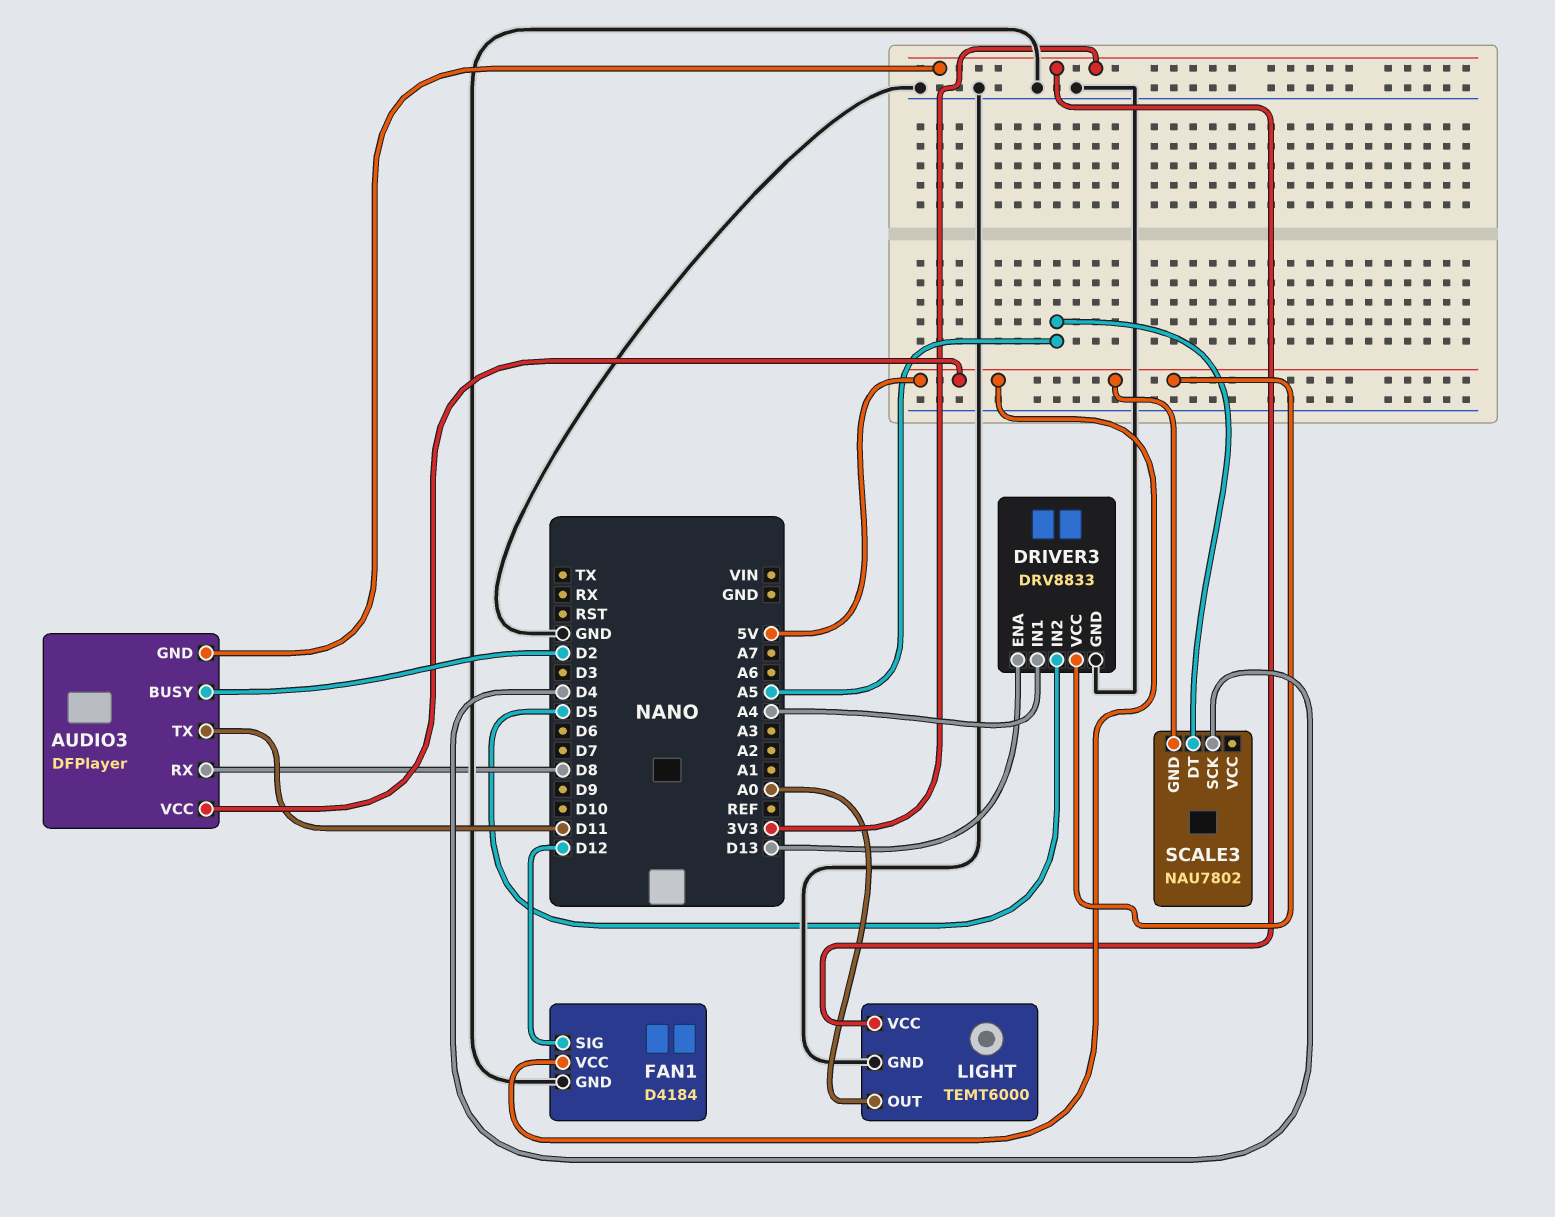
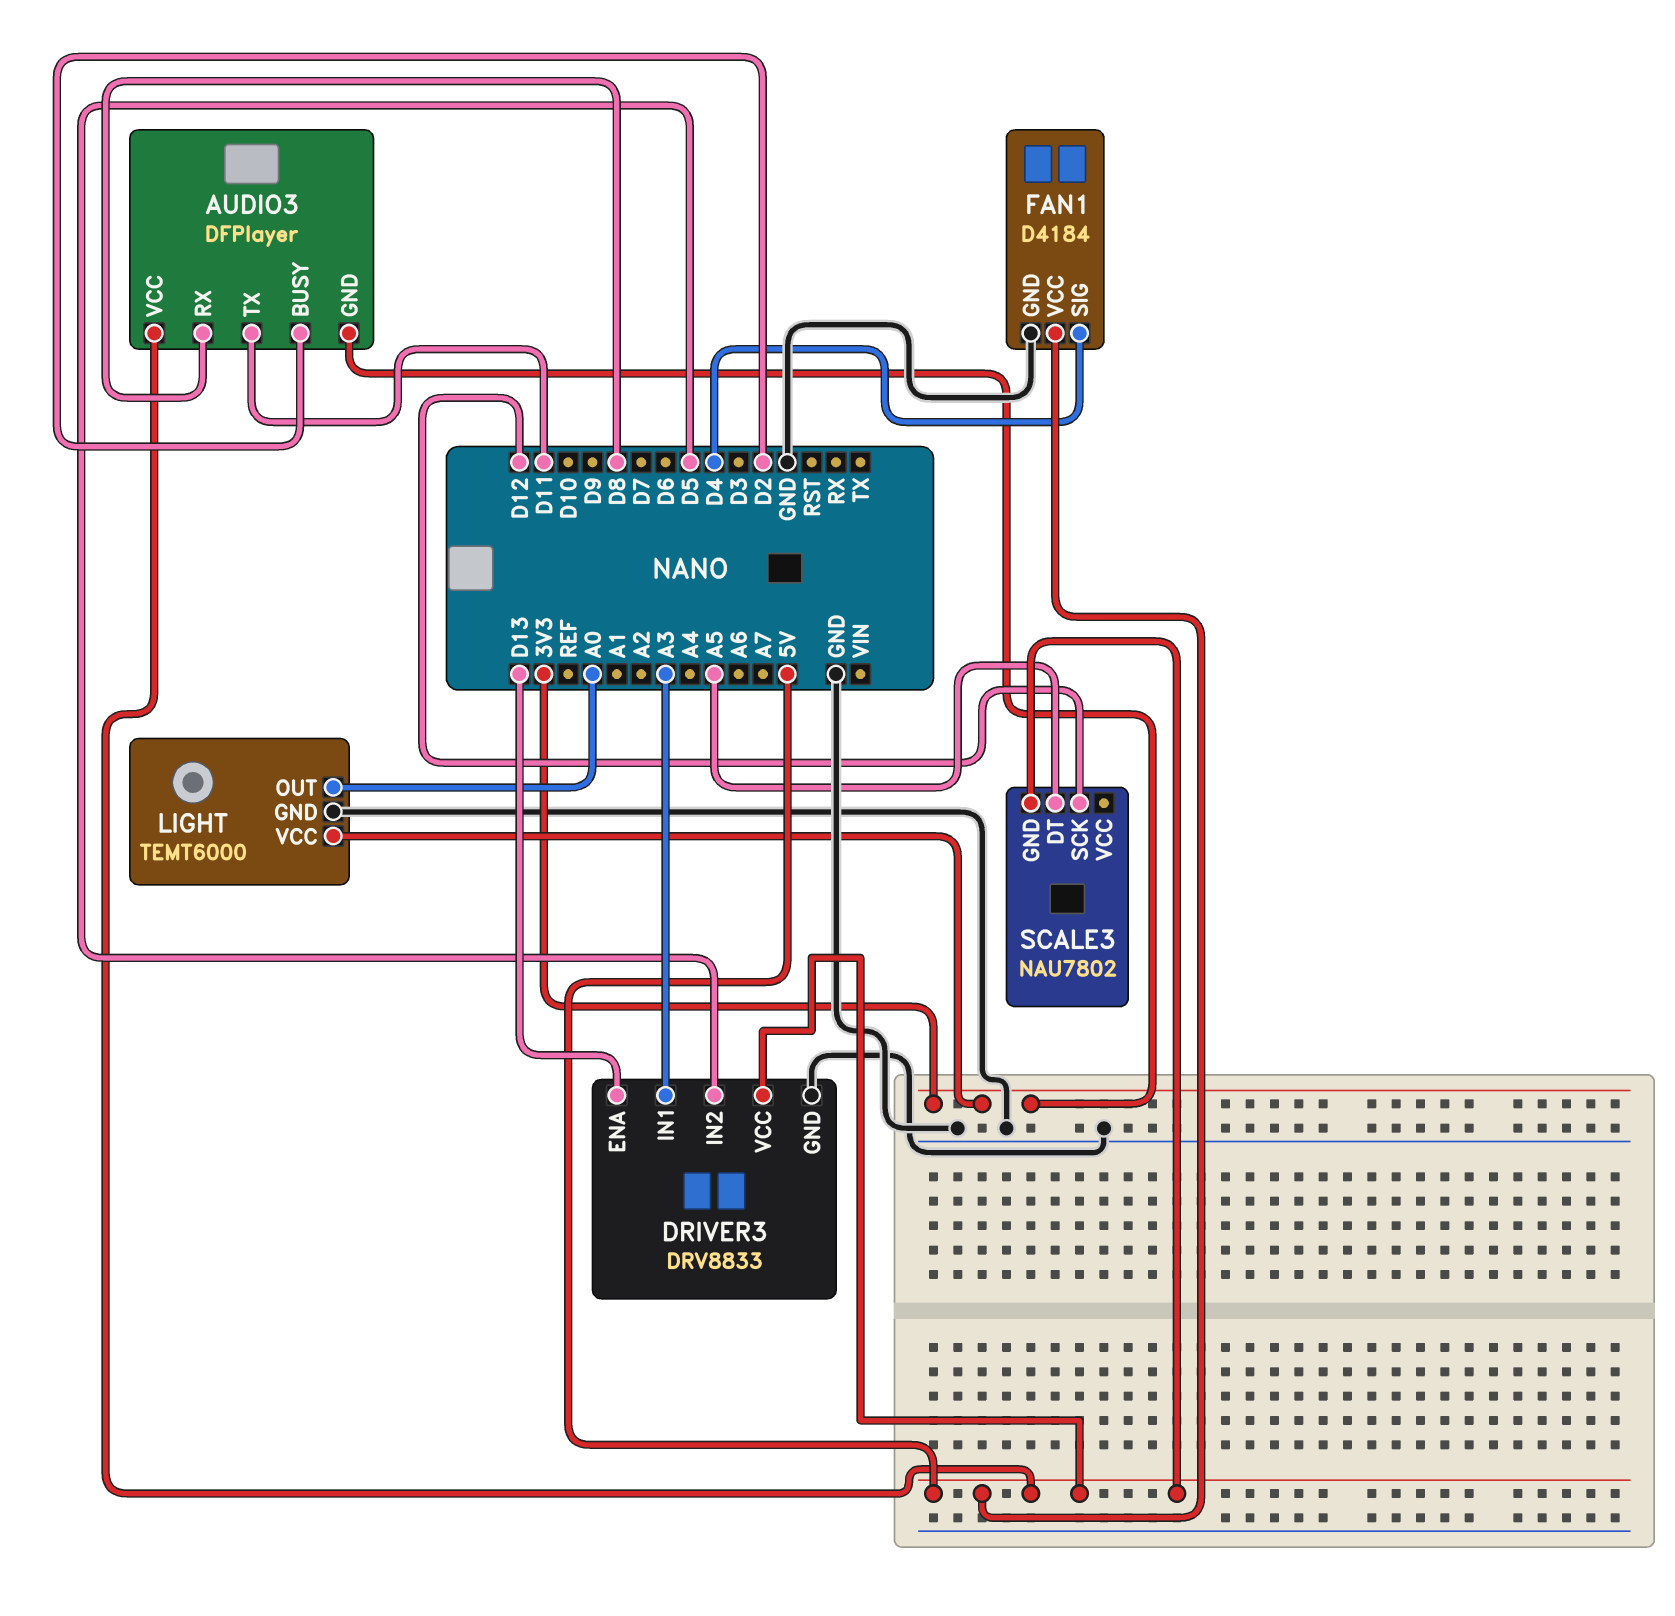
DRIVER3 pin IN1: A4 -> A3
FAN1 pin SIG: D12 -> D4
SCALE3 pin SCK: D4 -> D12

